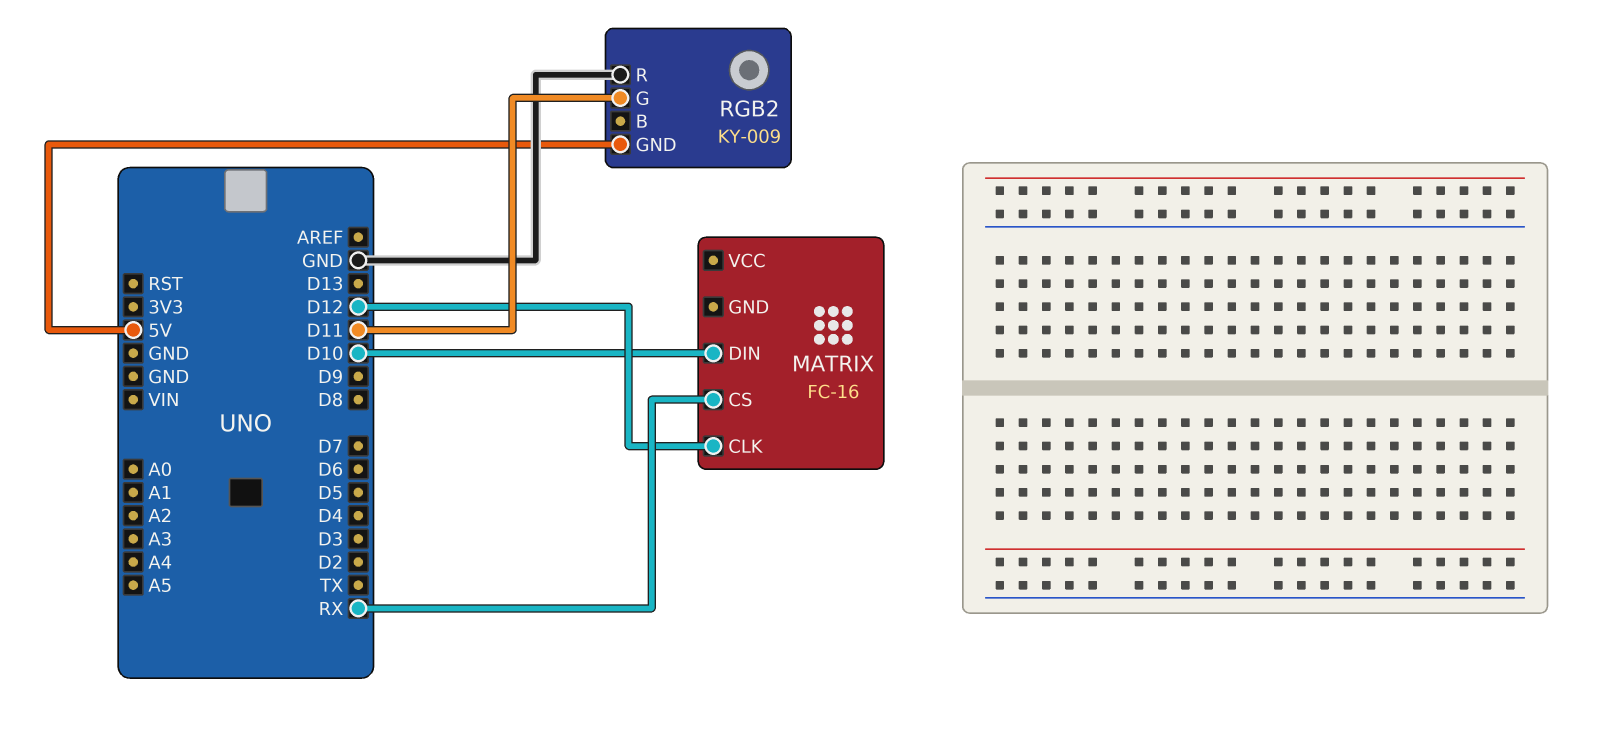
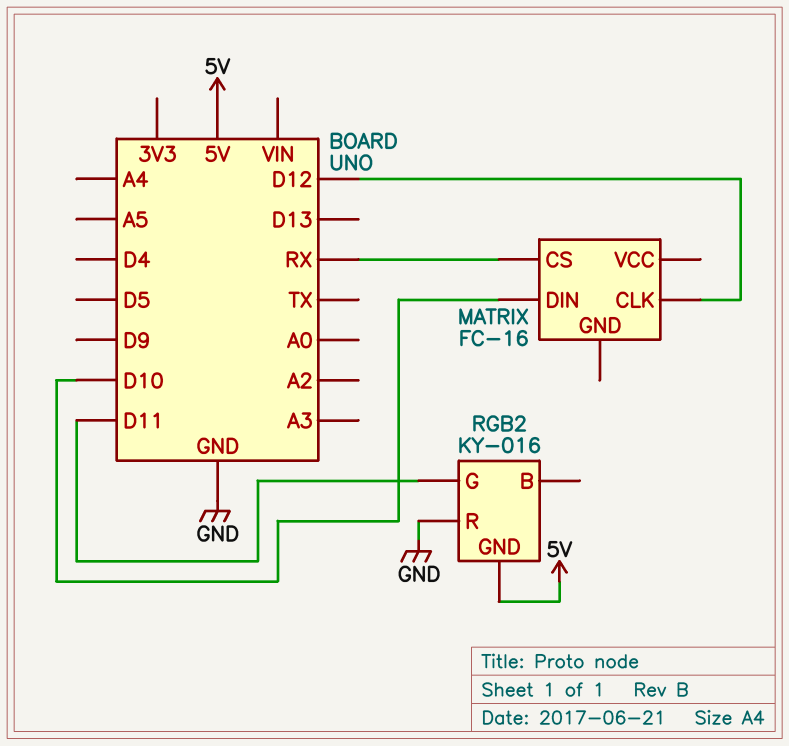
RGB2: KY-009 -> KY-016

